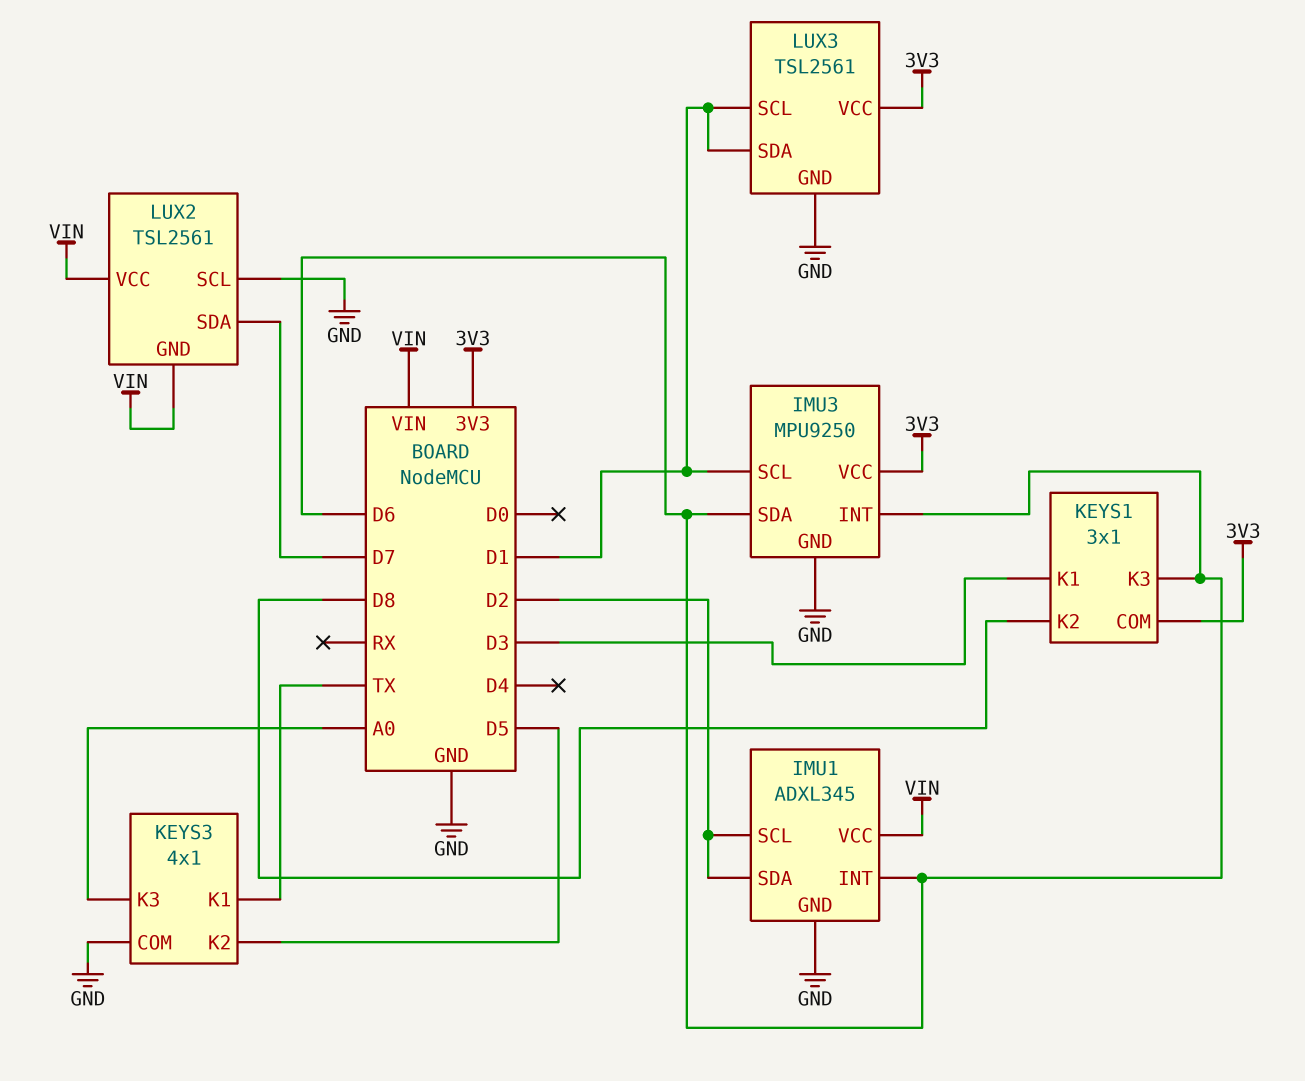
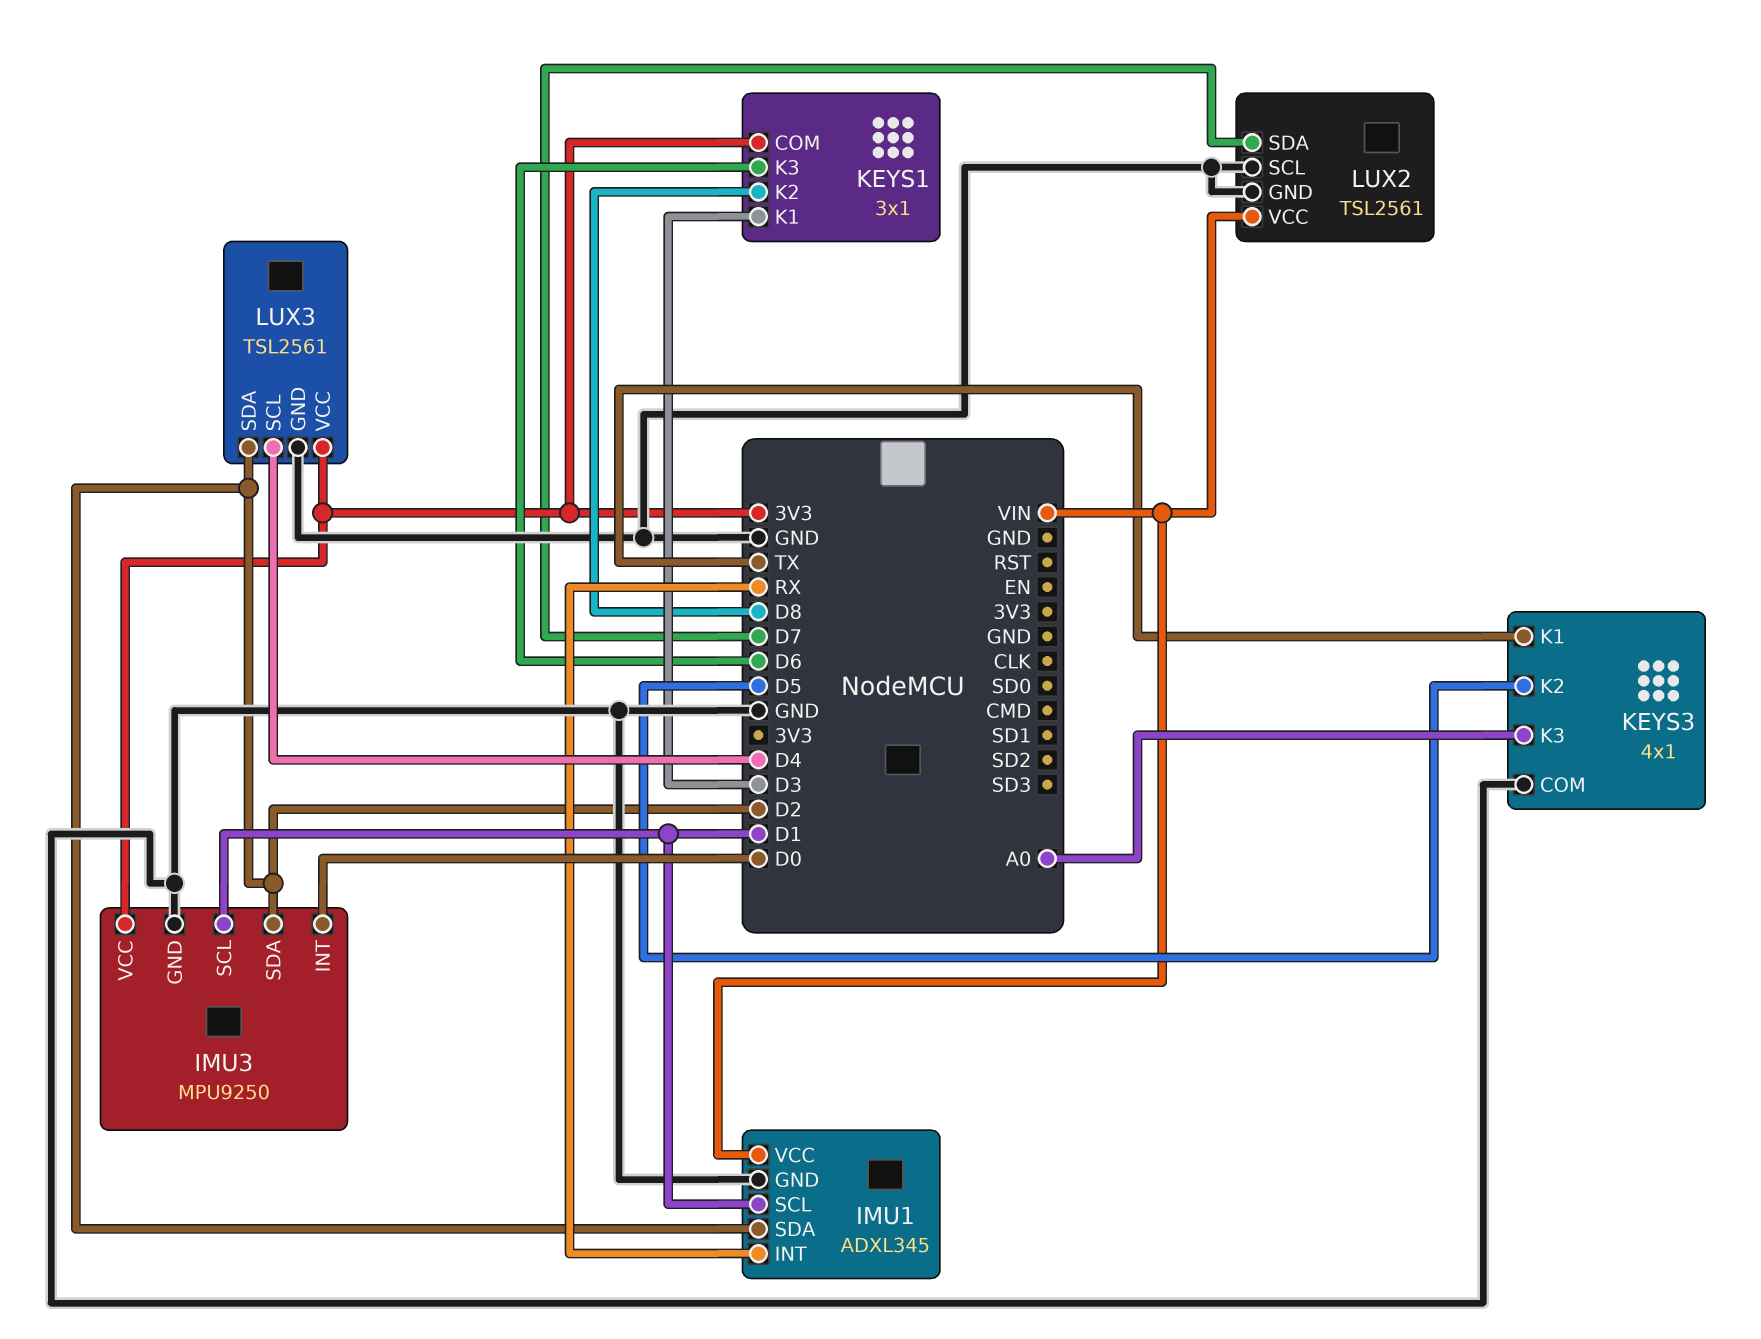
IMU1 pin INT: D6 -> RX
IMU1 pin SCL: D2 -> D1
IMU3 pin INT: D6 -> D0
IMU3 pin SDA: D6 -> D2
LUX2 pin GND: VIN -> GND
LUX3 pin SCL: D1 -> D4
LUX3 pin SDA: D1 -> D2

